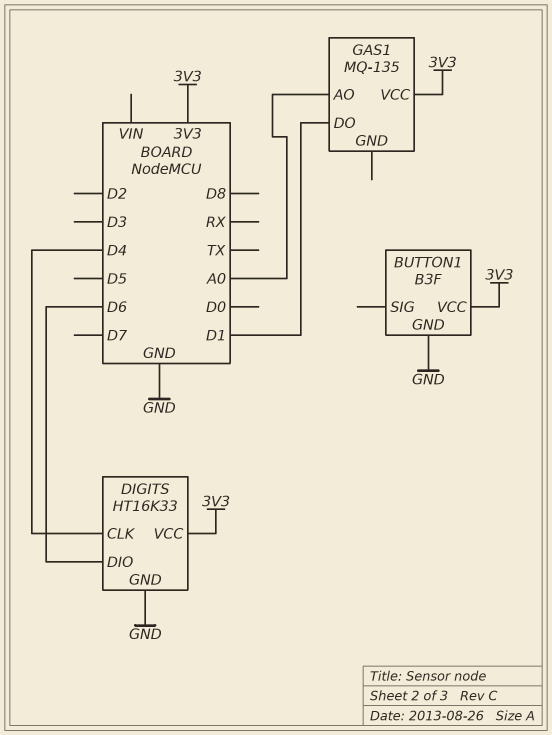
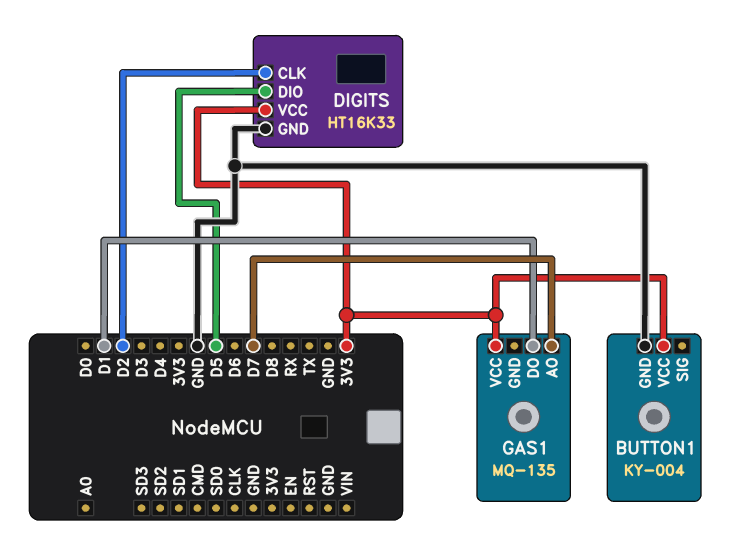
BUTTON1: B3F -> KY-004
DIGITS pin CLK: D4 -> D2
DIGITS pin DIO: D6 -> D5
GAS1 pin AO: A0 -> D7

